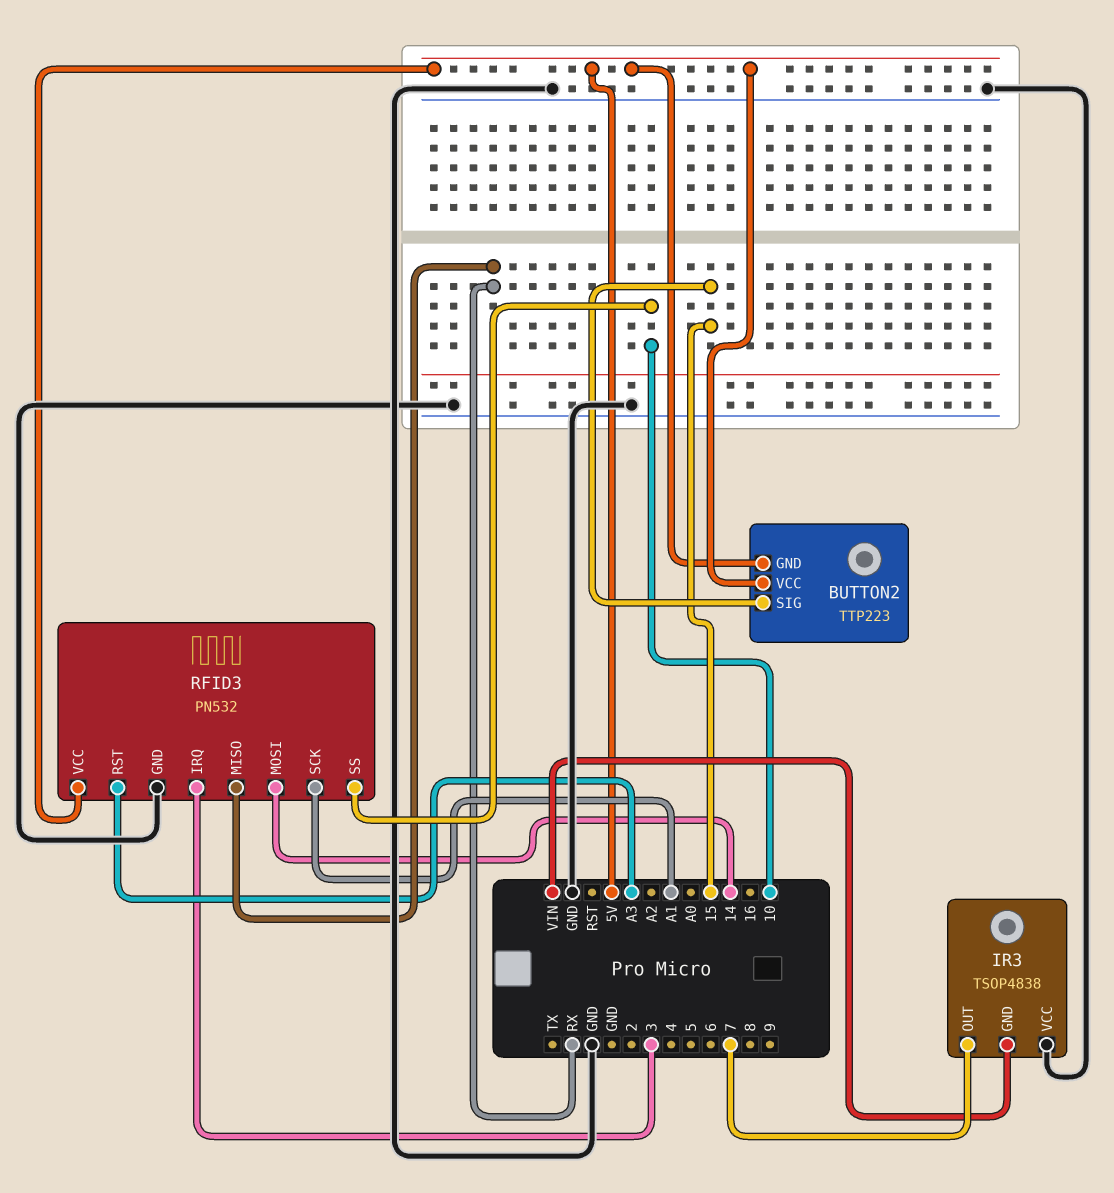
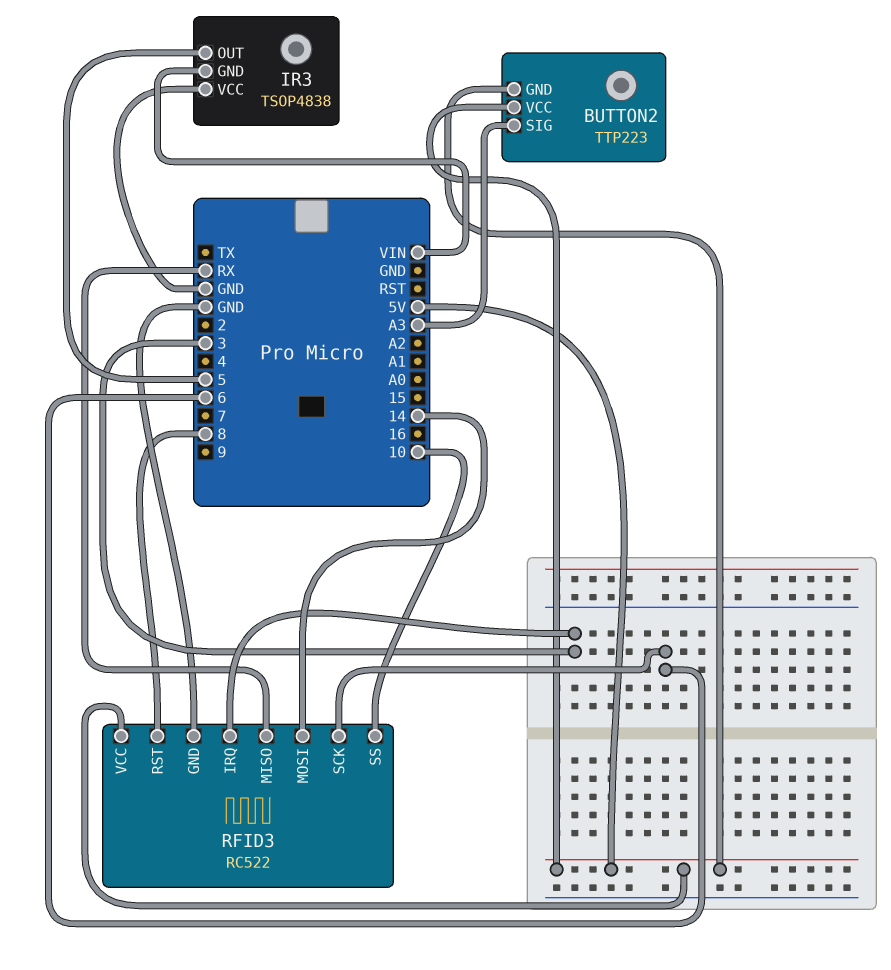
BUTTON2 pin SIG: 15 -> A3
IR3 pin OUT: 7 -> 5
RFID3: PN532 -> RC522
RFID3 pin RST: A3 -> 8
RFID3 pin SCK: A1 -> 6

